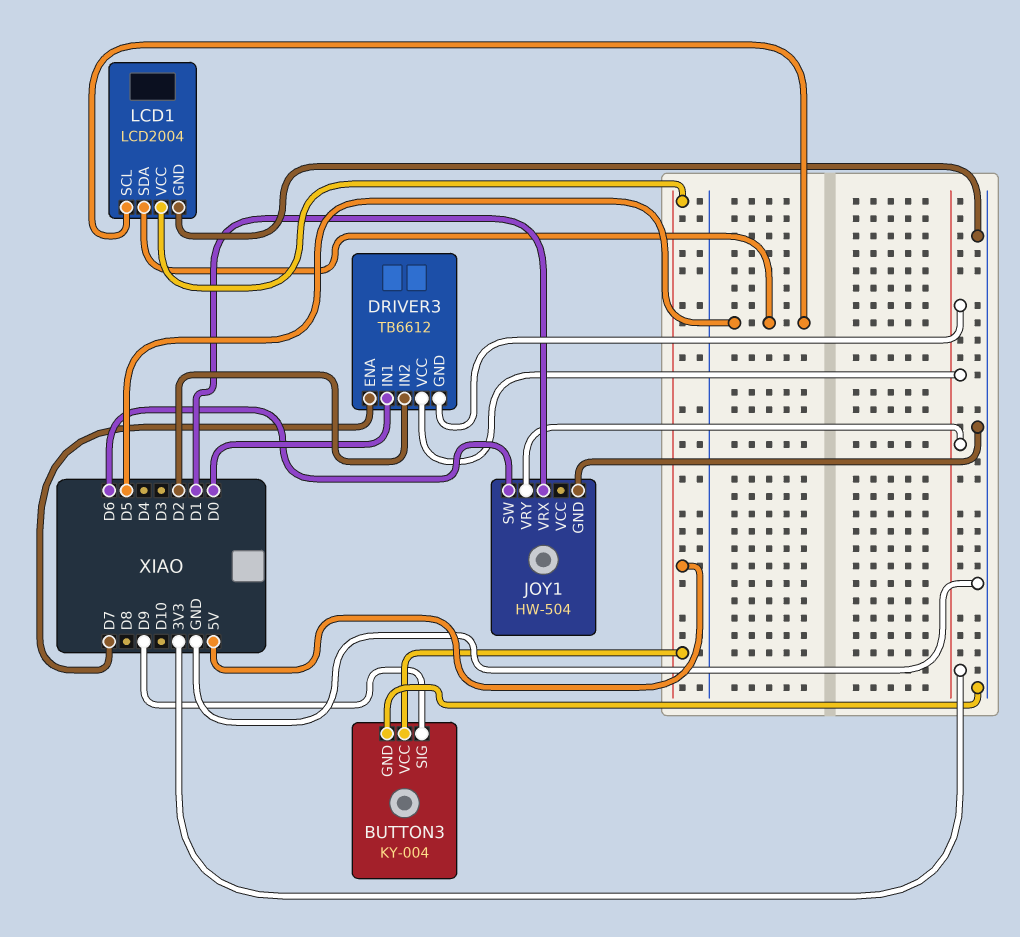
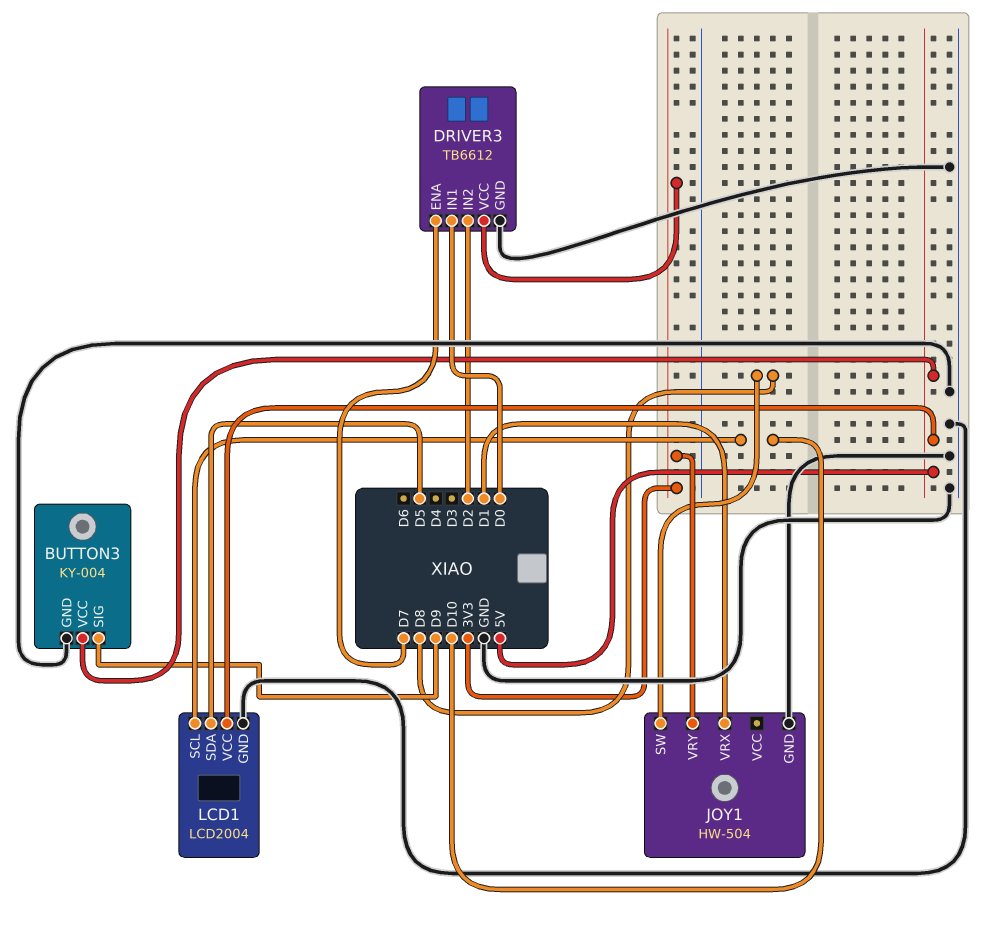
DRIVER3 pin GND: 3V3 -> GND
JOY1 pin SW: D6 -> D8
LCD1 pin SCL: D5 -> D10

